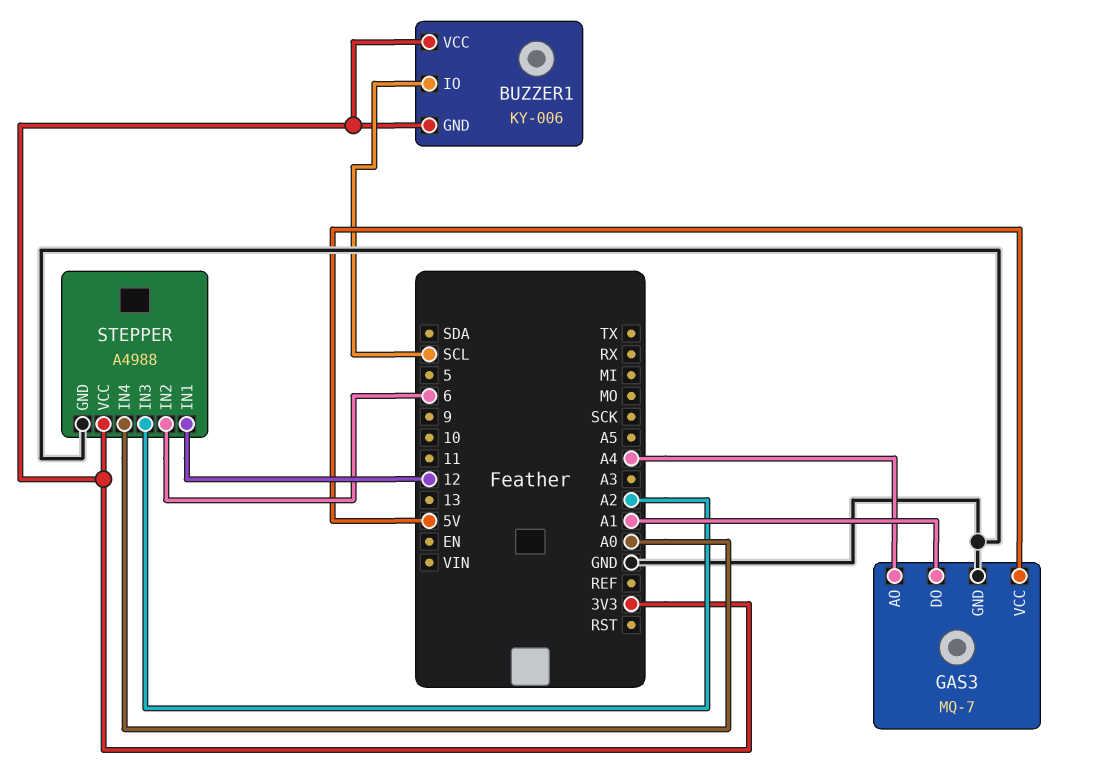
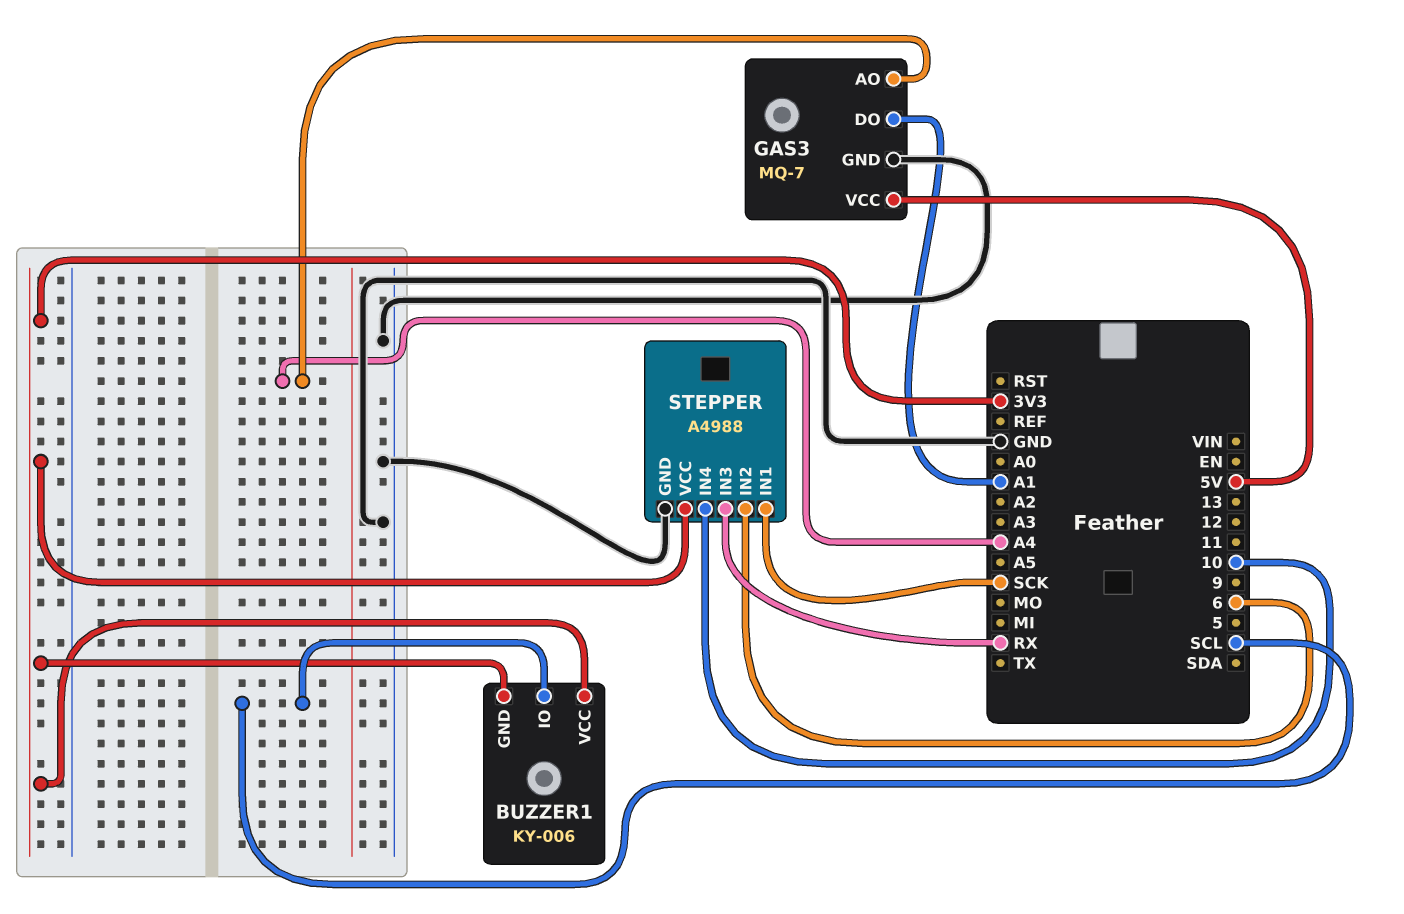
STEPPER pin IN1: 12 -> SCK
STEPPER pin IN3: A2 -> RX
STEPPER pin IN4: A0 -> 10

